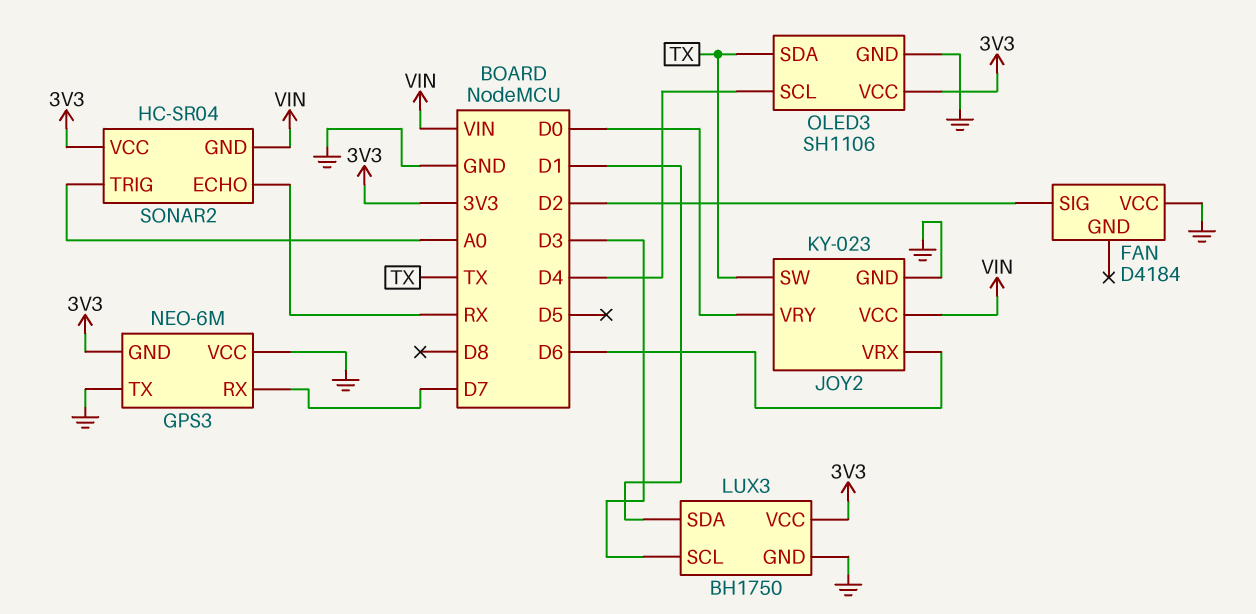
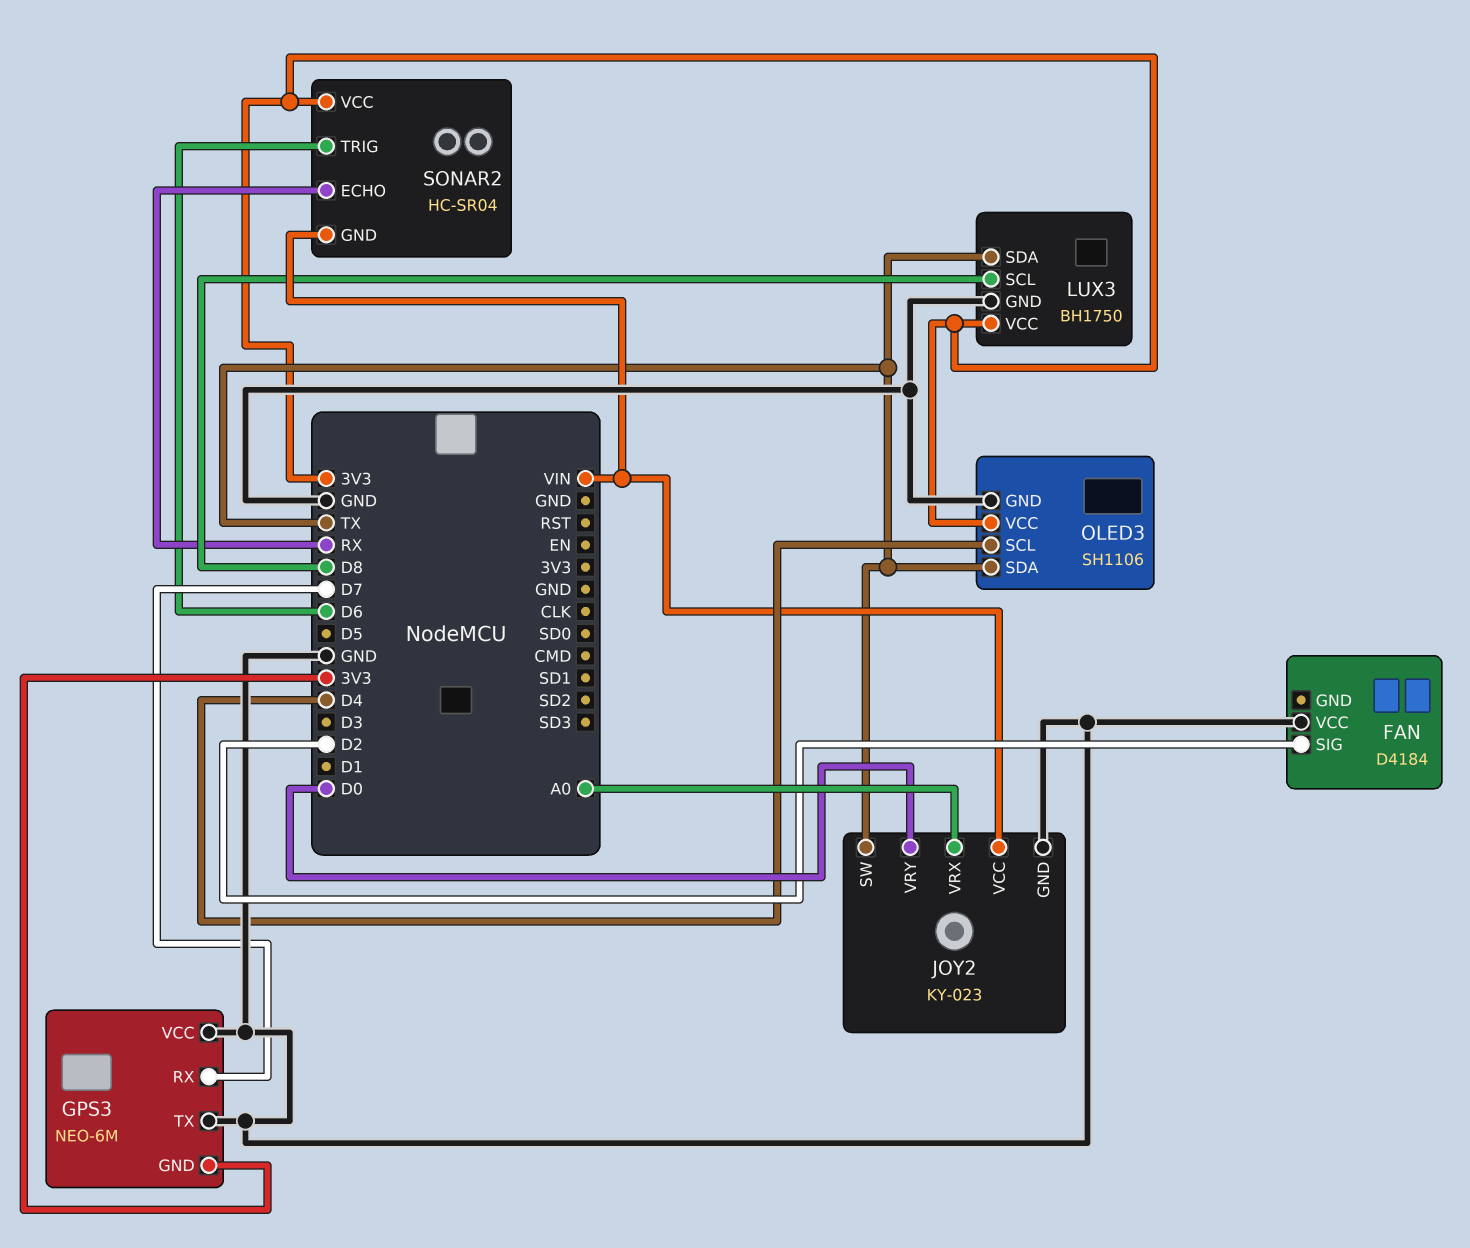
JOY2 pin VRX: D6 -> A0
LUX3 pin SCL: D3 -> D8
LUX3 pin SDA: D1 -> TX
SONAR2 pin TRIG: A0 -> D6

